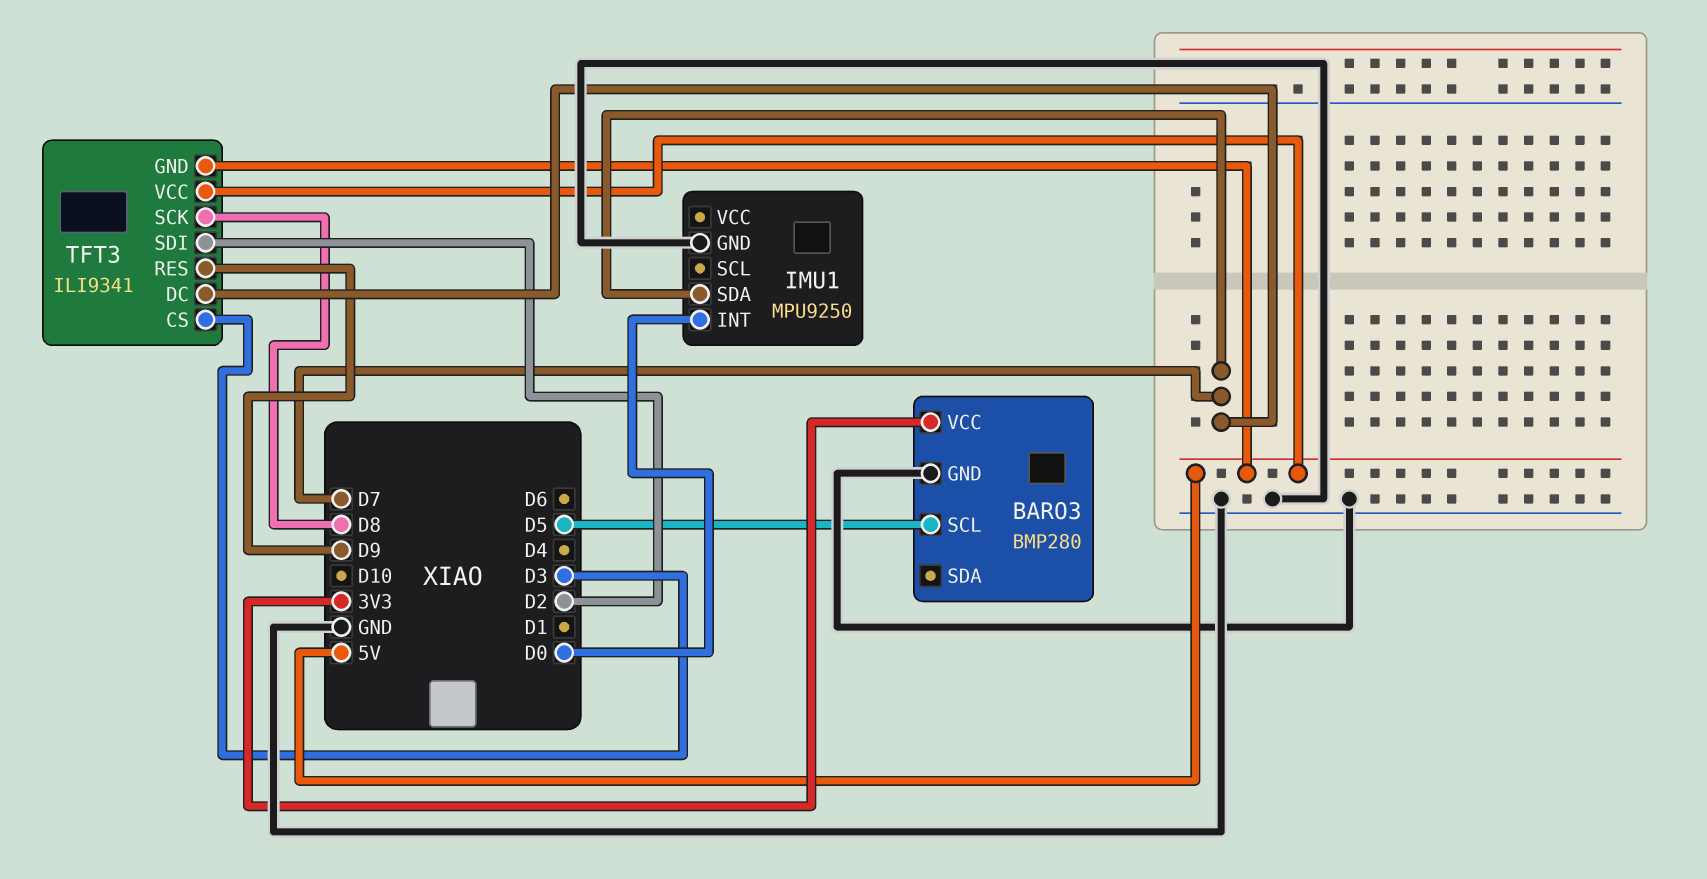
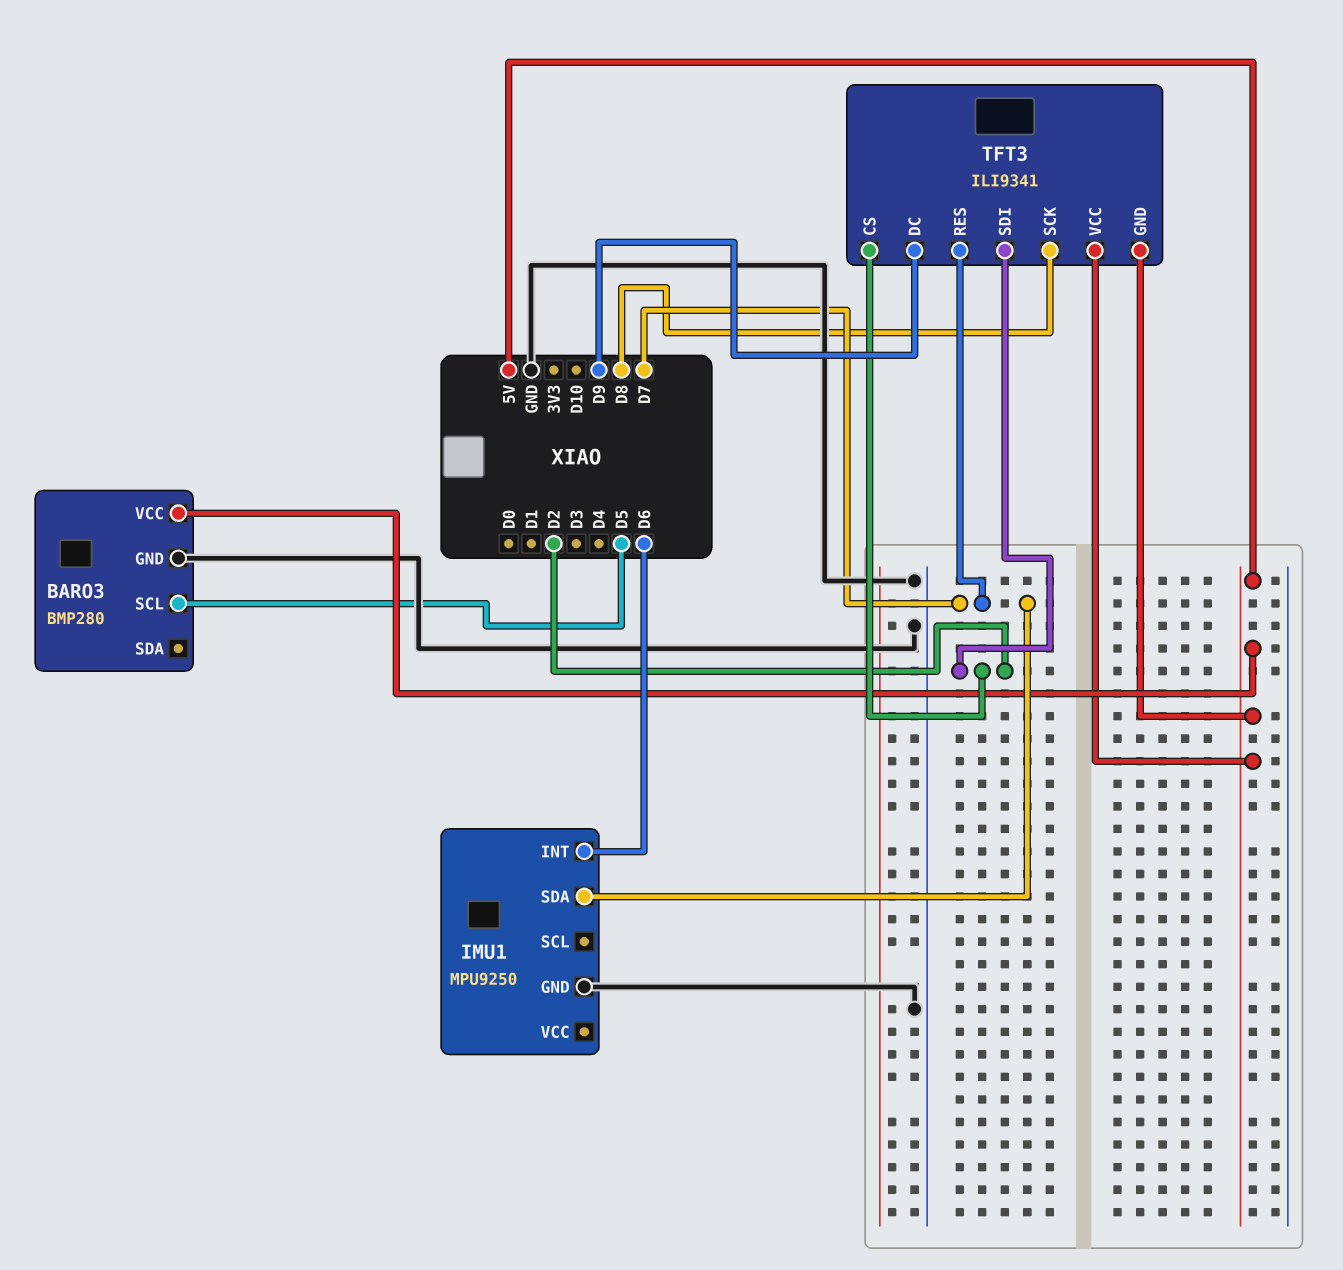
BARO3 pin VCC: 3V3 -> 5V
IMU1 pin INT: D0 -> D6
TFT3 pin CS: D3 -> D2
TFT3 pin DC: D7 -> D9
TFT3 pin RES: D9 -> D7

